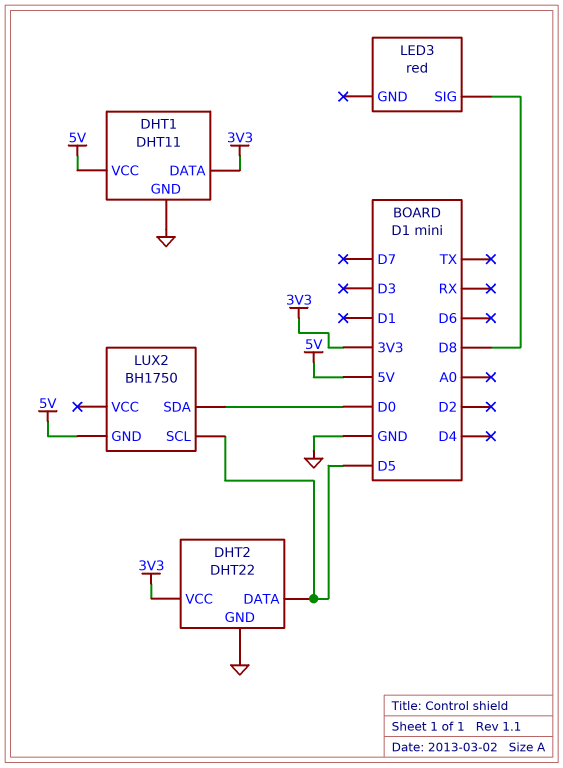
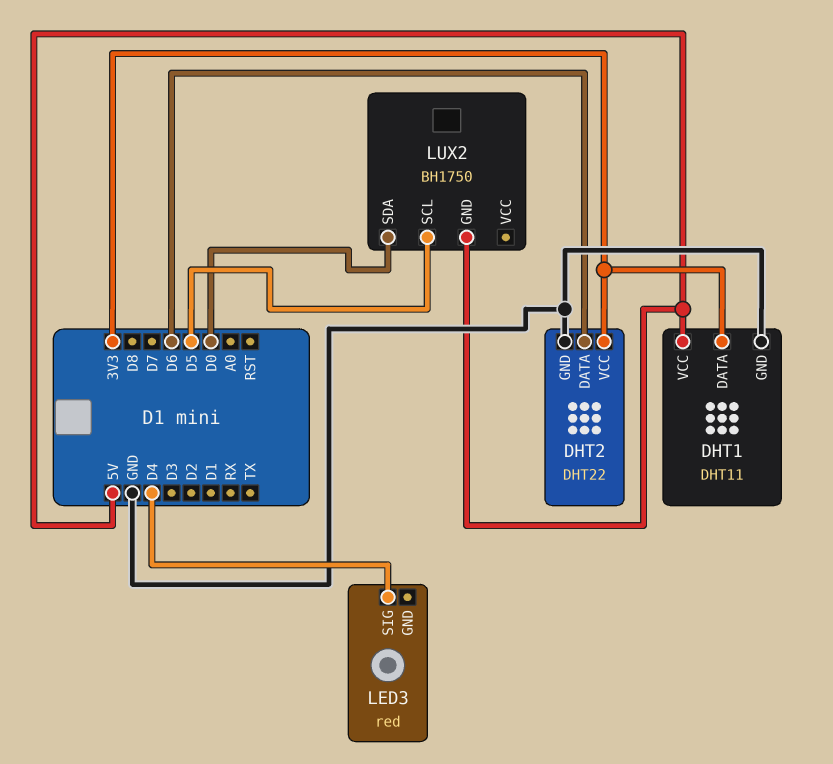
DHT2 pin DATA: D5 -> D6
LED3 pin SIG: D8 -> D4

